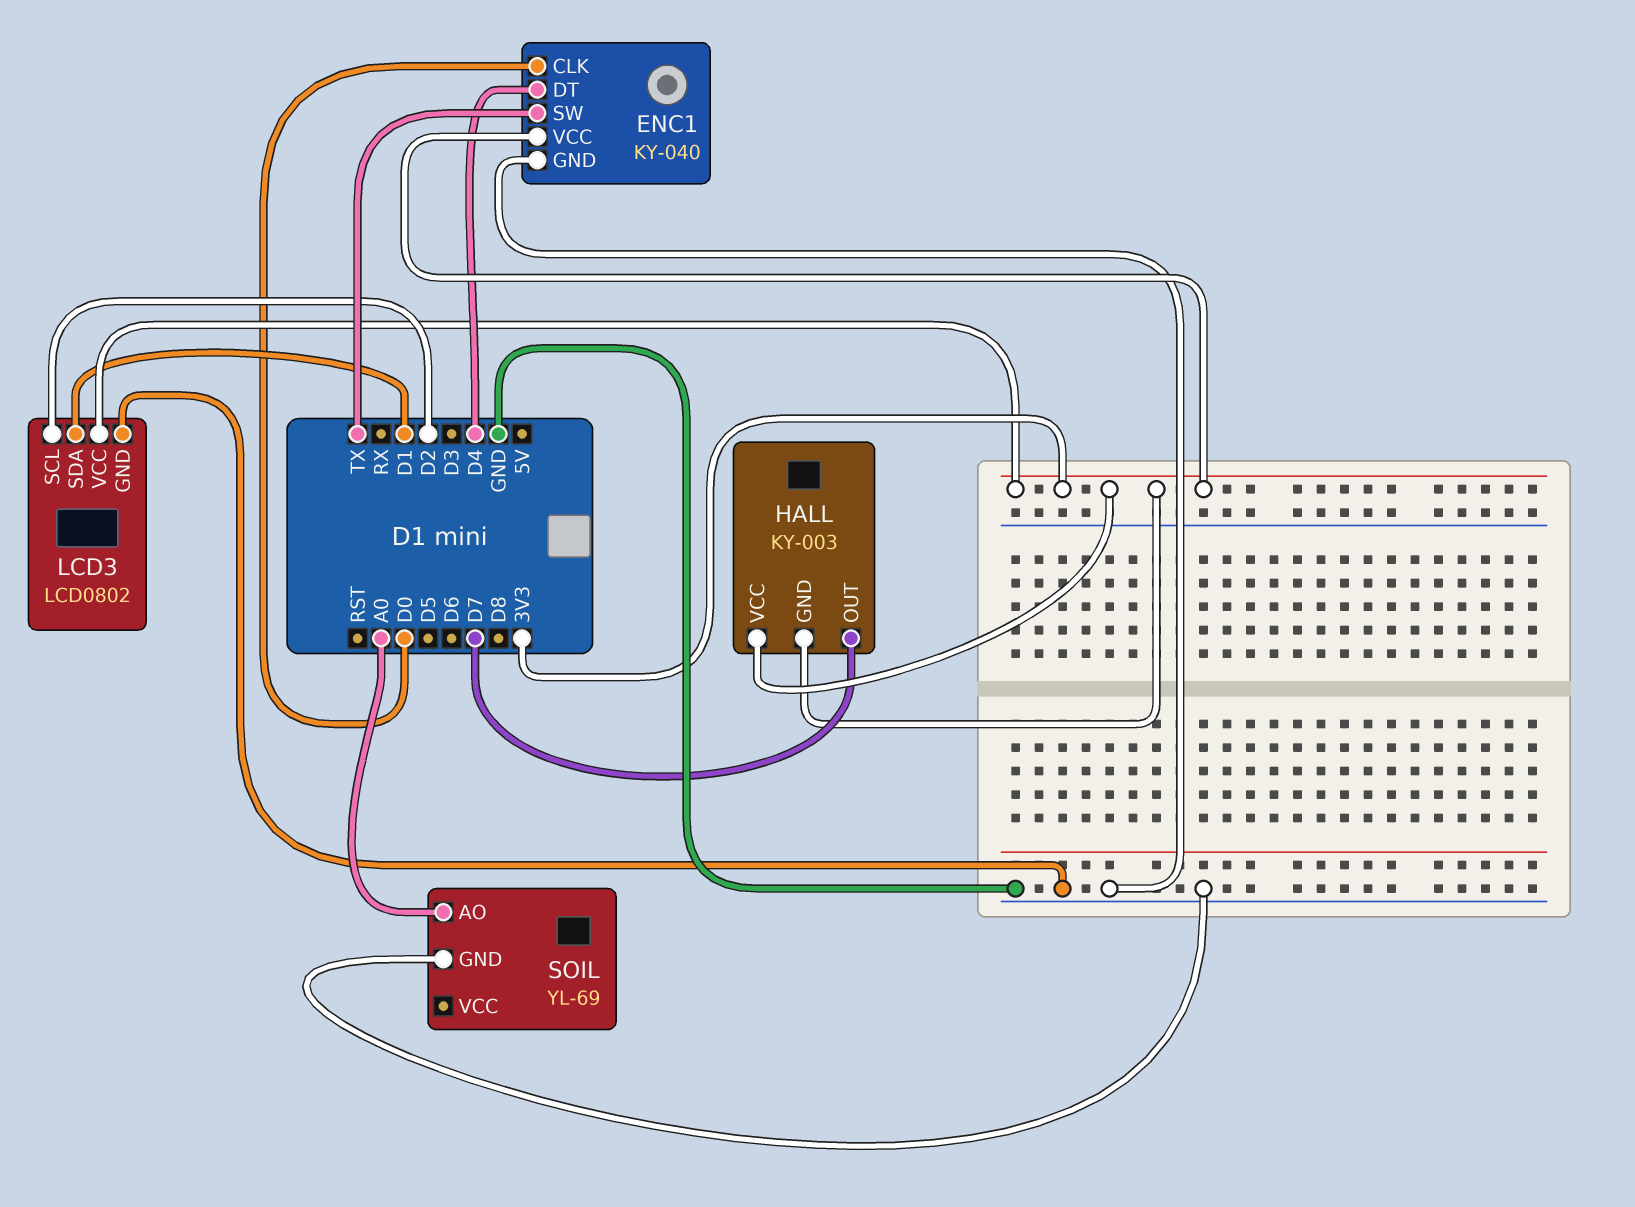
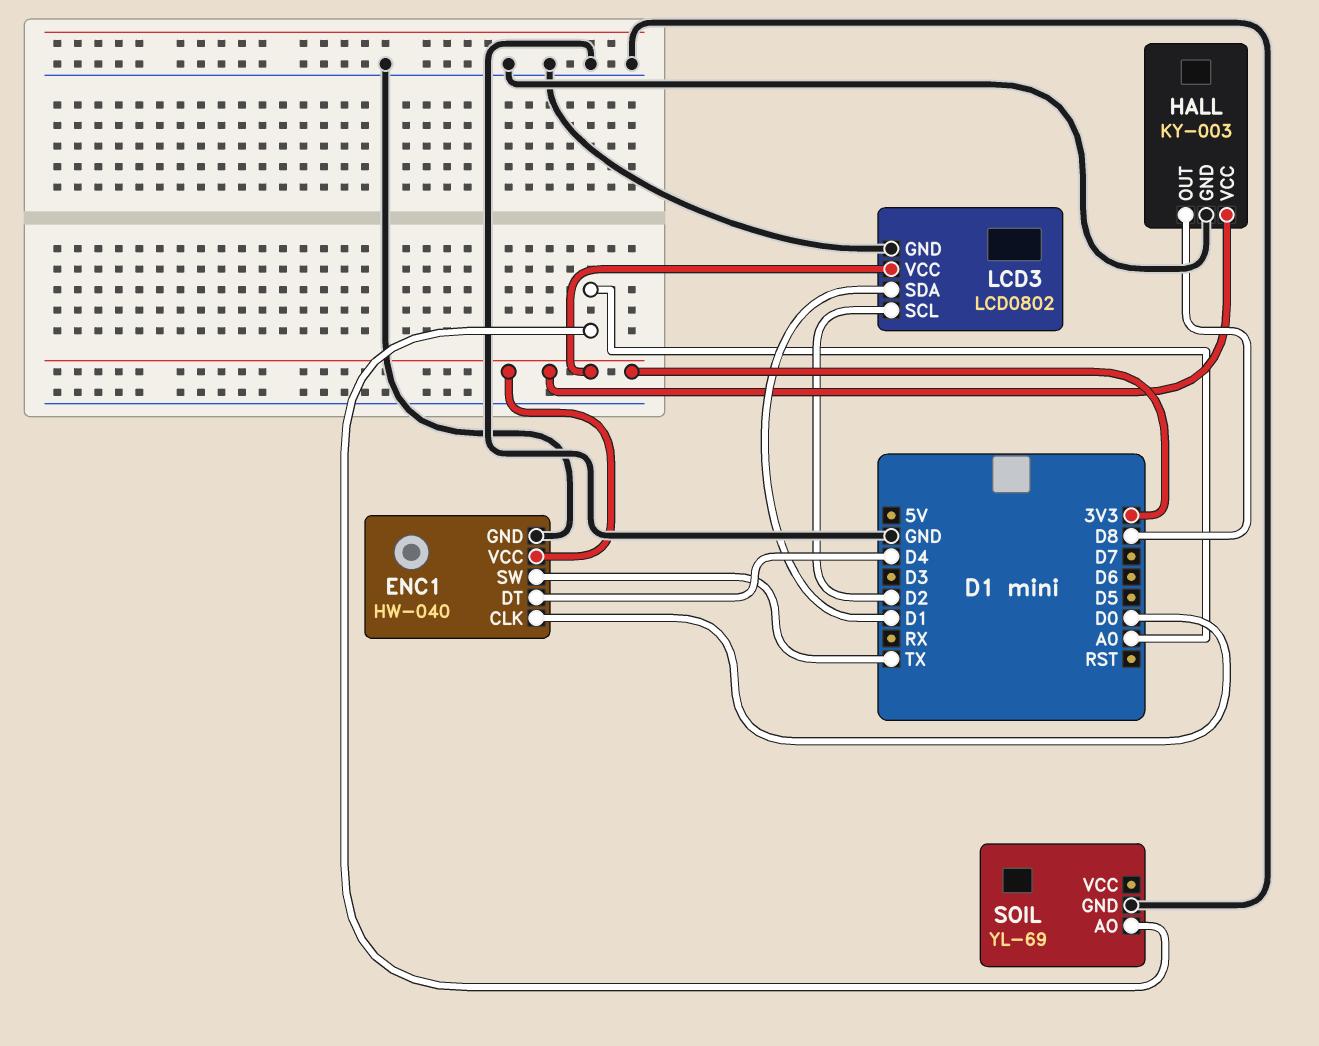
ENC1: KY-040 -> HW-040
HALL pin GND: 3V3 -> GND
HALL pin OUT: D7 -> D8

